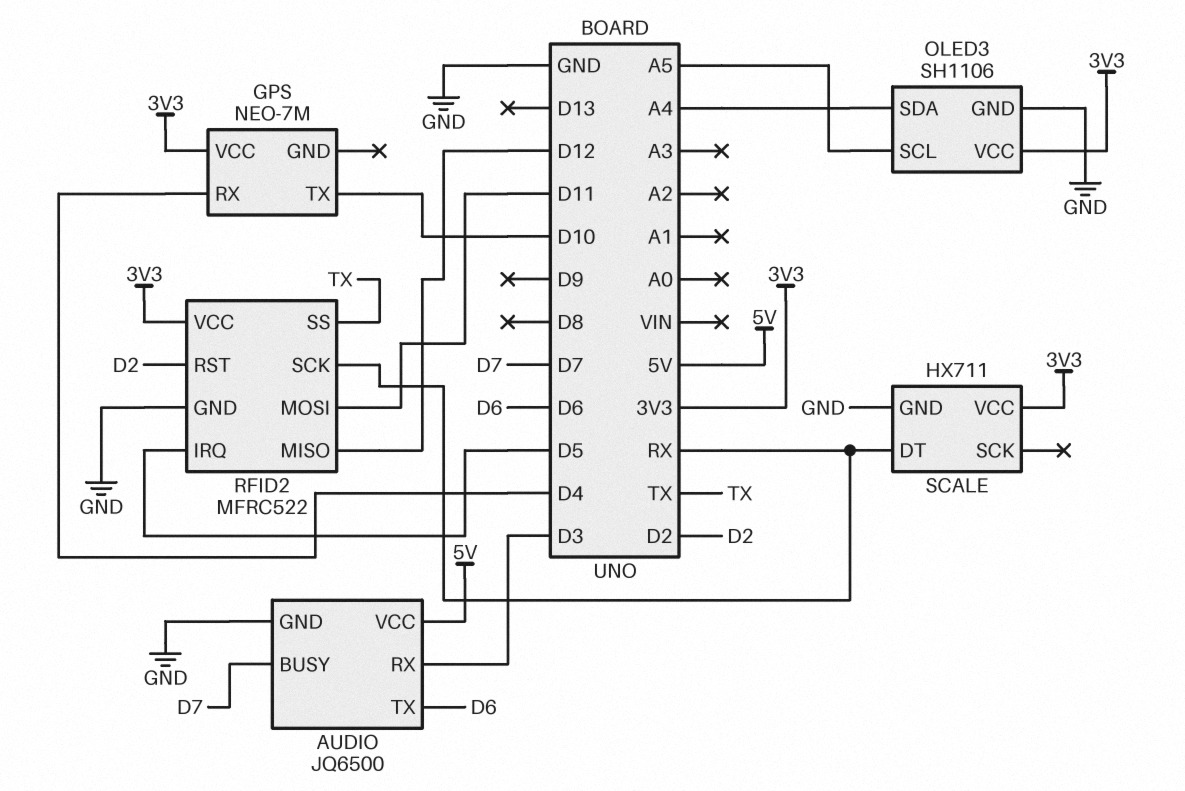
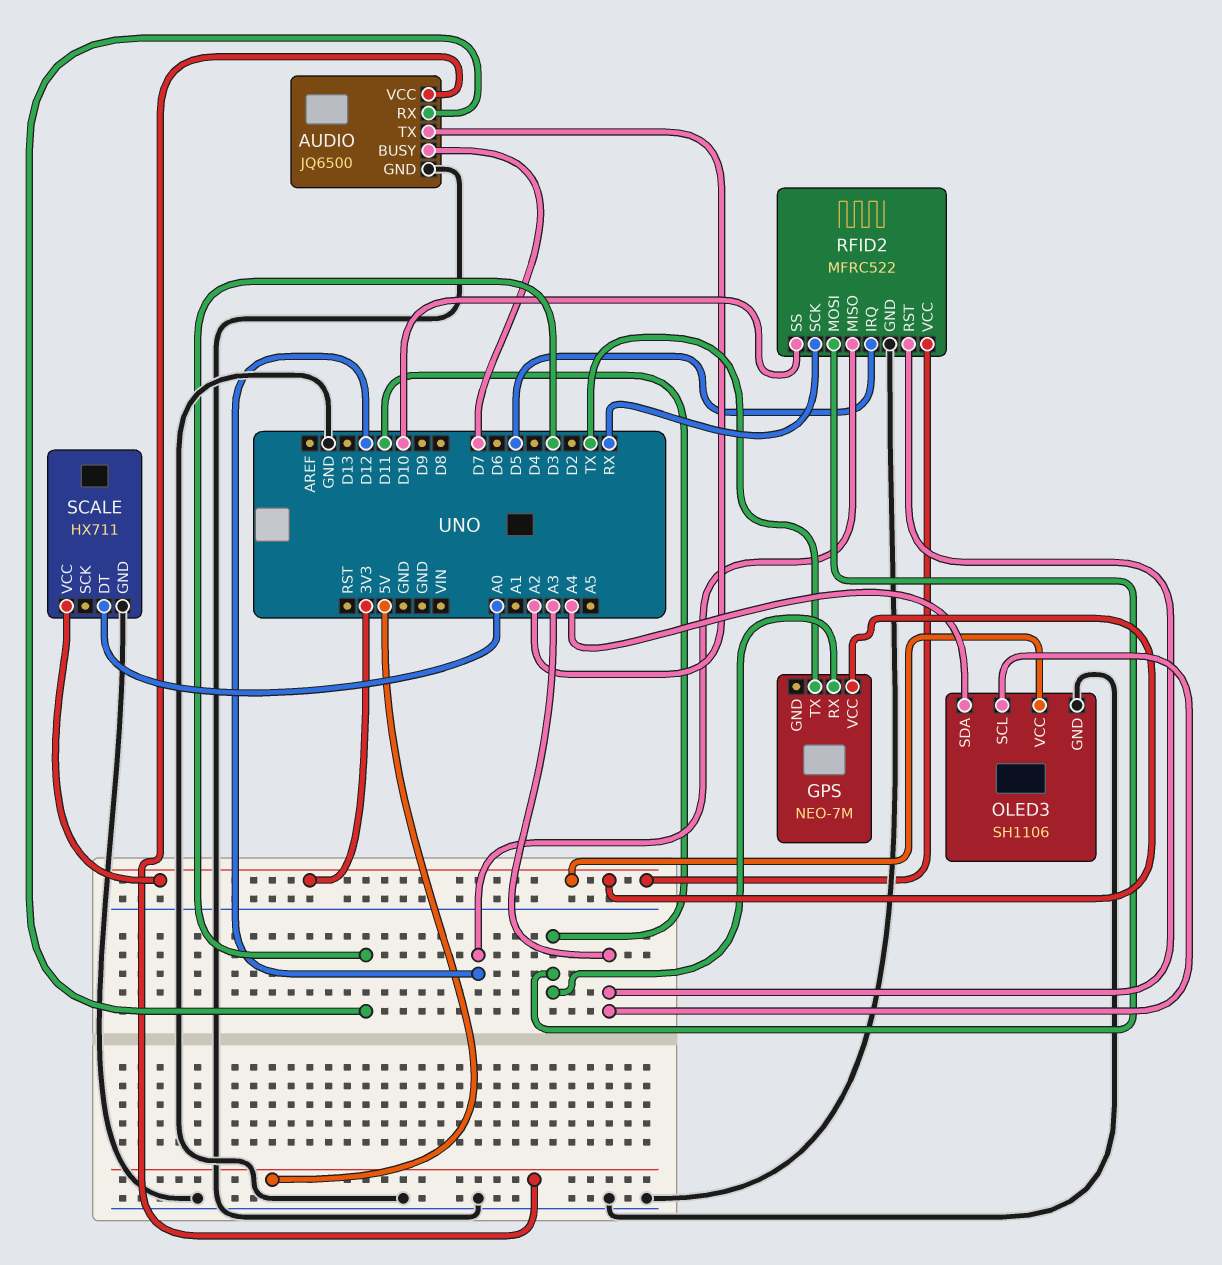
AUDIO pin TX: D6 -> A2
GPS pin RX: D4 -> D11
GPS pin TX: D10 -> TX
OLED3 pin SCL: A5 -> A3
RFID2 pin RST: D2 -> A3
RFID2 pin SS: TX -> D10
SCALE pin DT: RX -> A0

